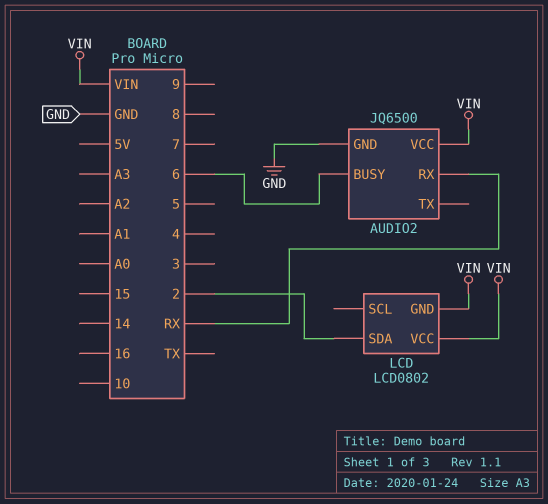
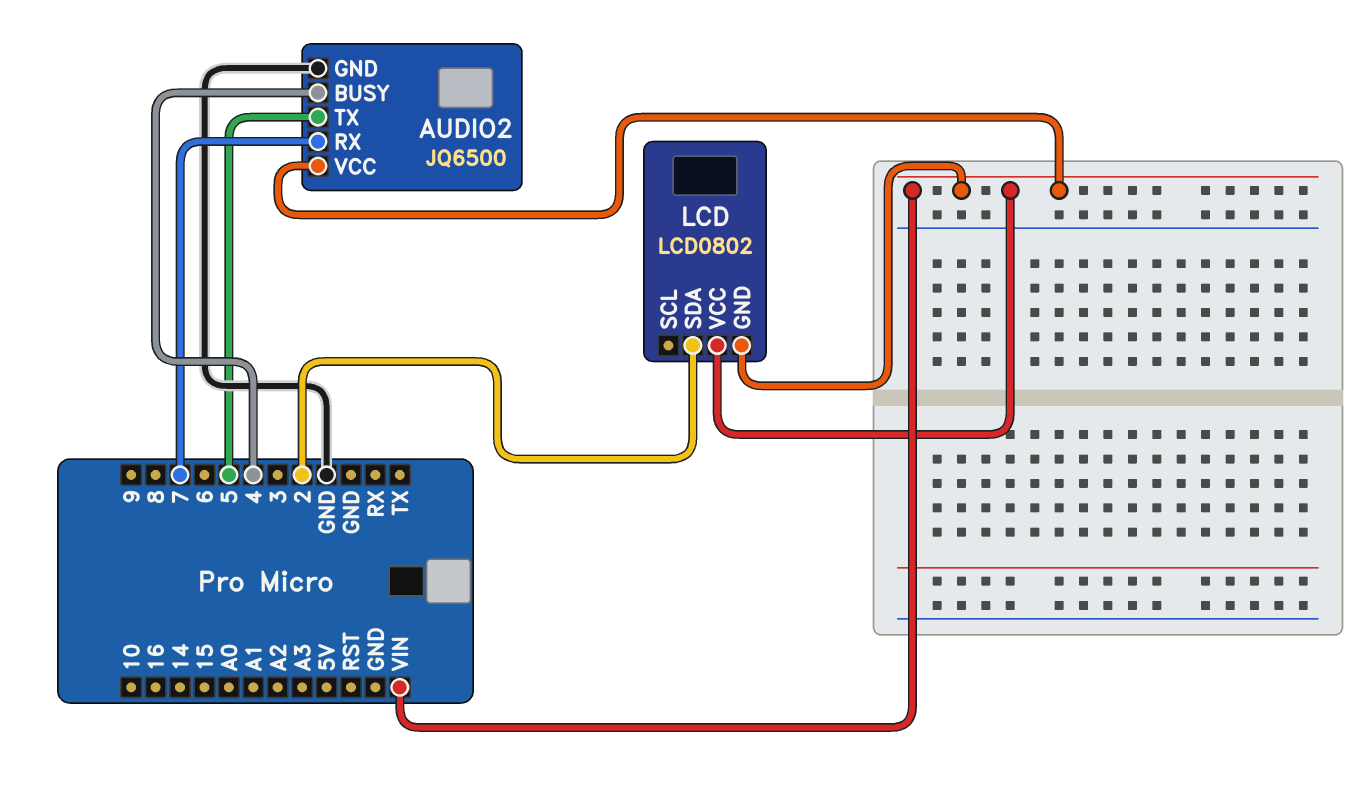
AUDIO2 pin BUSY: 6 -> 4
AUDIO2 pin RX: RX -> 7
AUDIO2 pin TX: none -> 5

